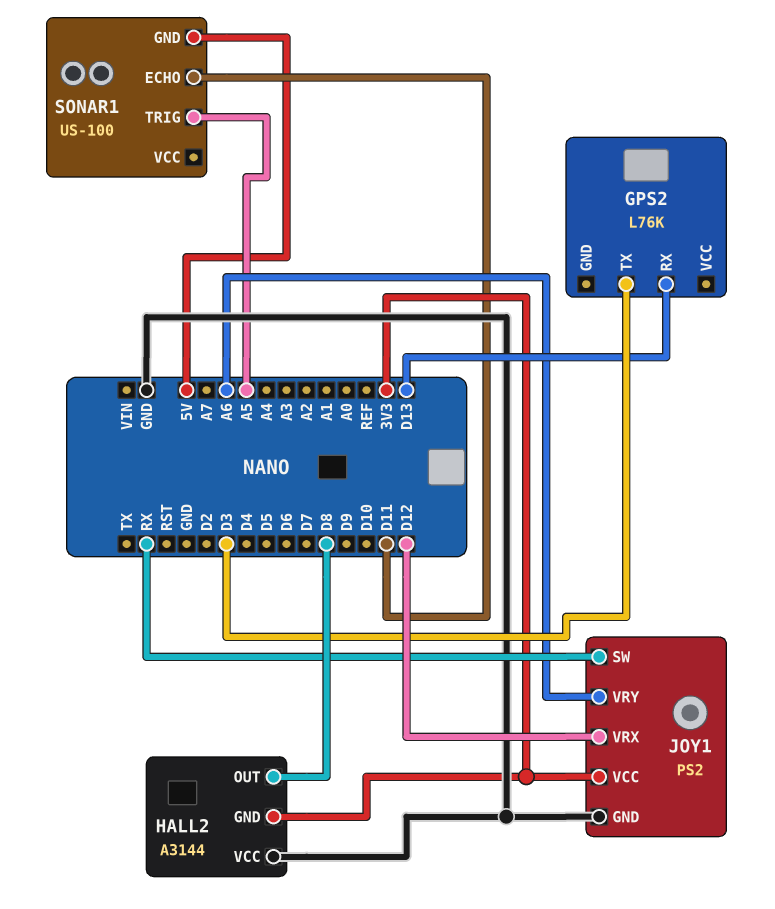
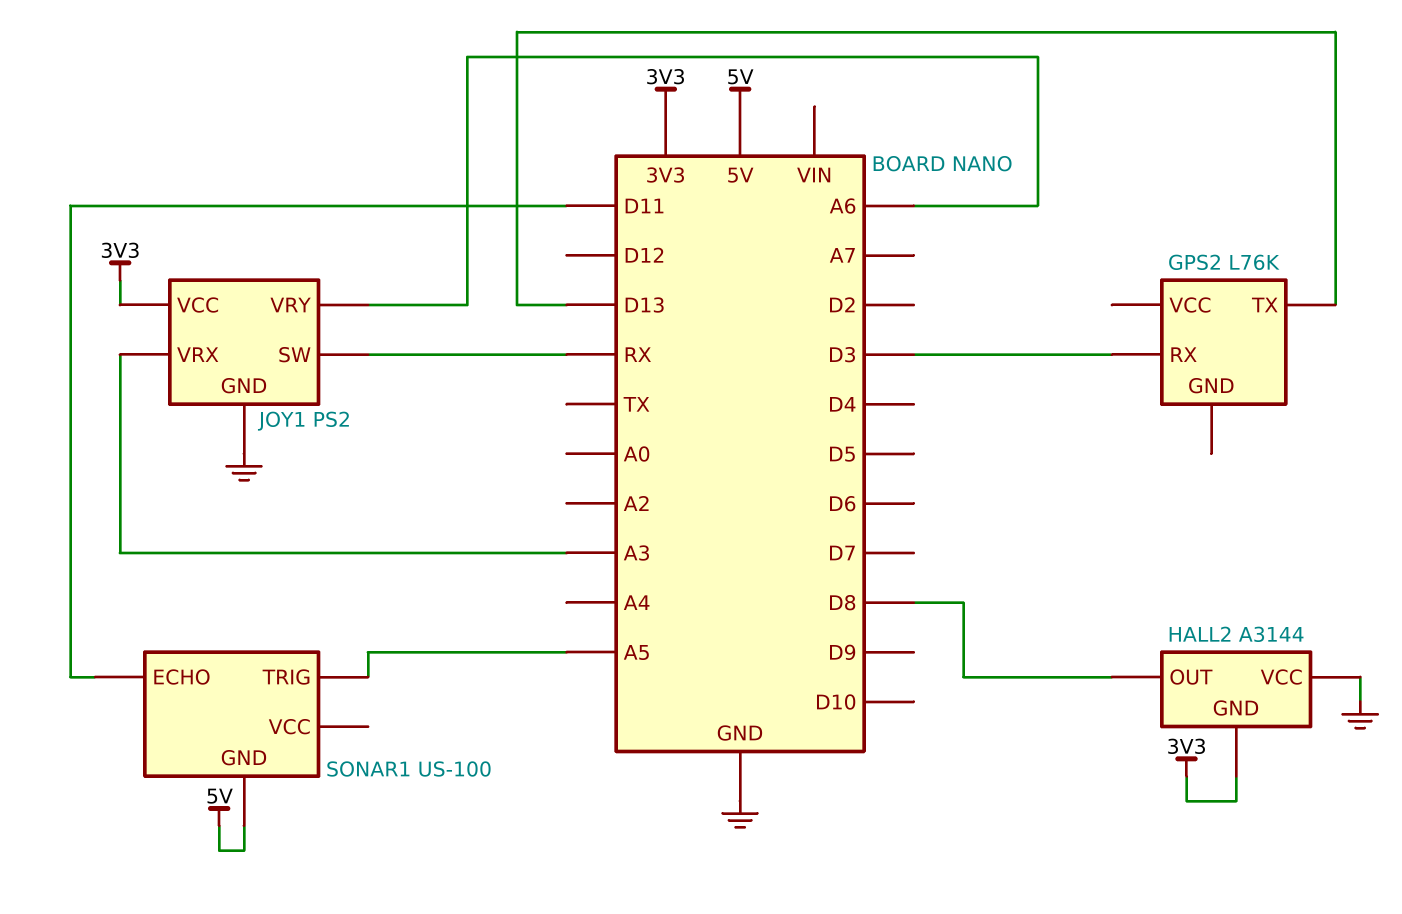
GPS2 pin RX: D13 -> D3
GPS2 pin TX: D3 -> D13
JOY1 pin VRX: D12 -> A3

